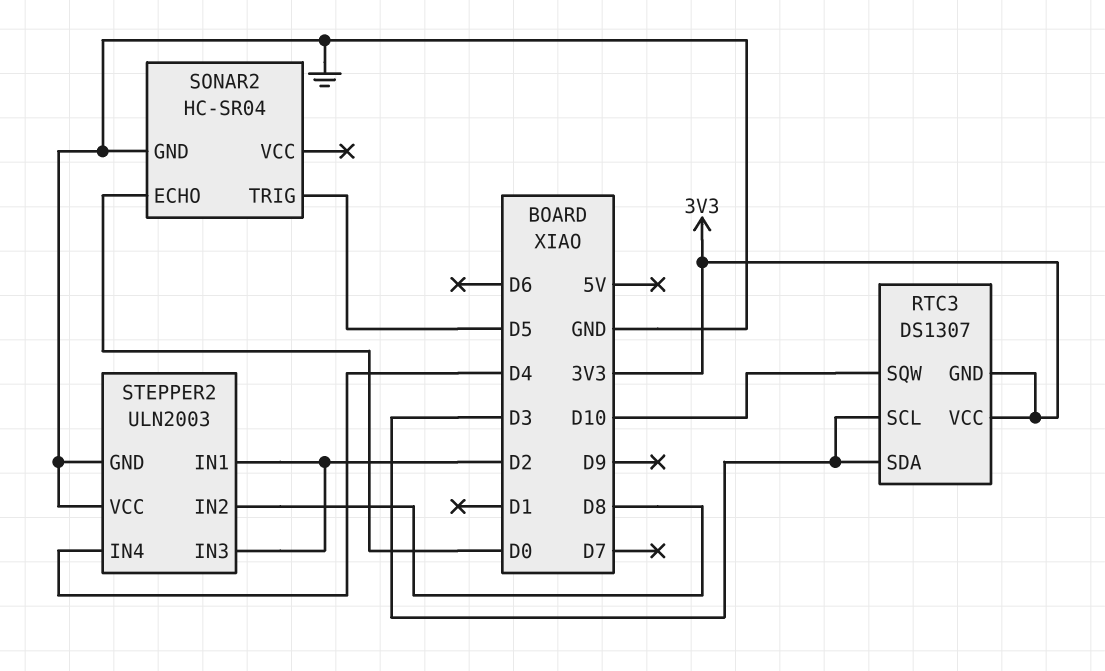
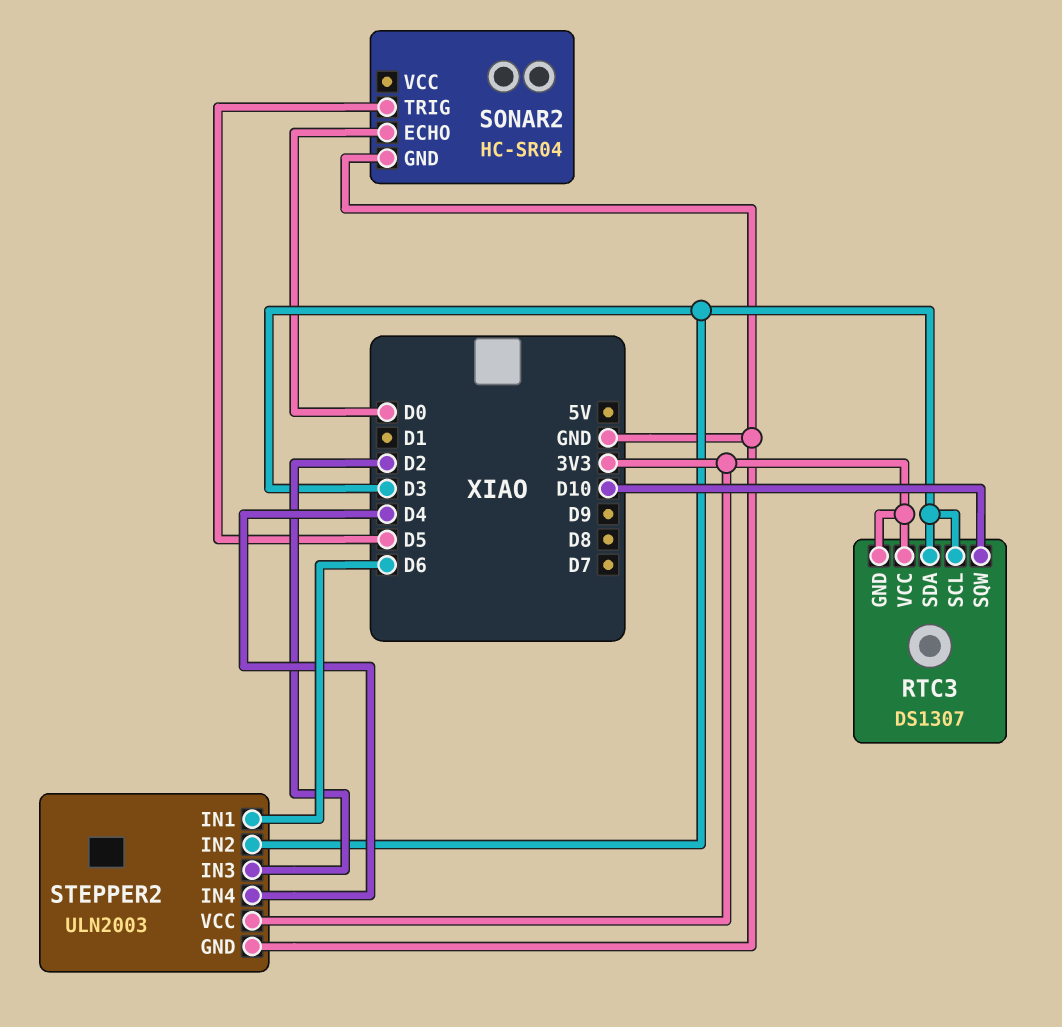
STEPPER2 pin IN1: D2 -> D6
STEPPER2 pin IN2: D8 -> D3
STEPPER2 pin VCC: GND -> 3V3

